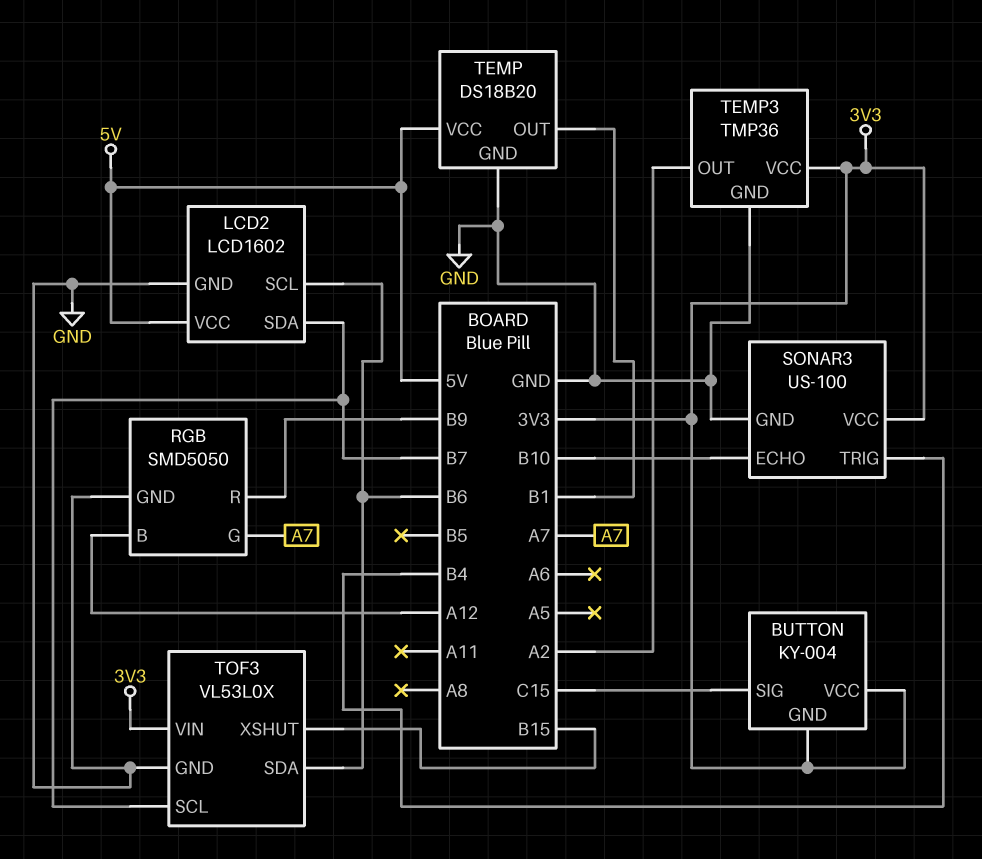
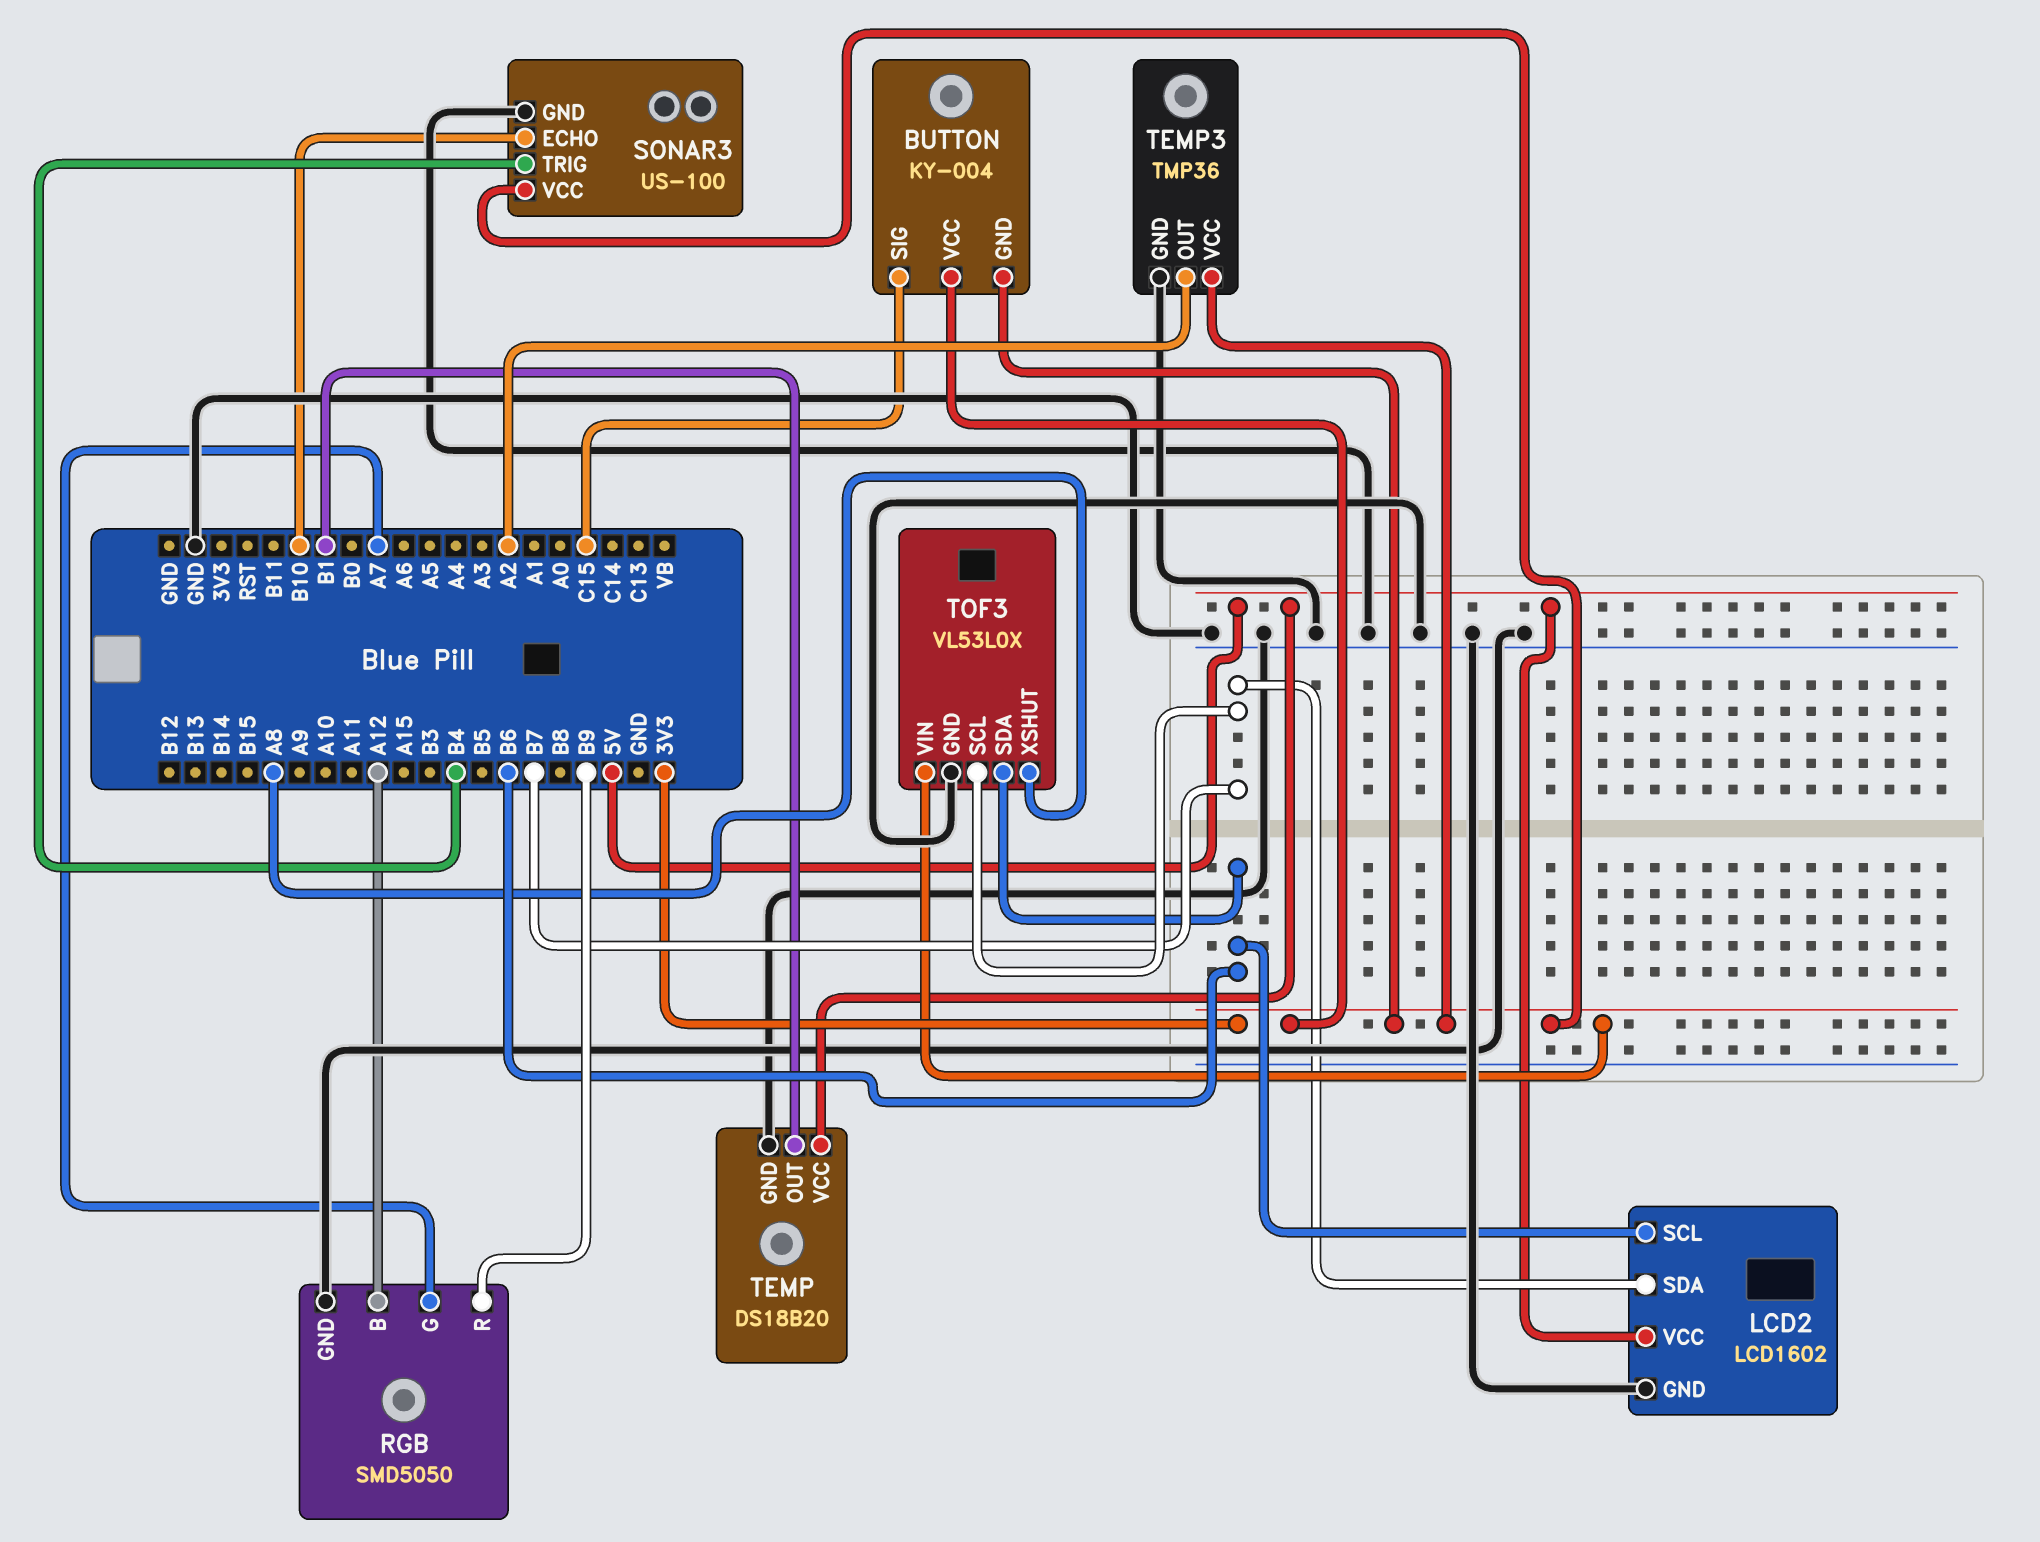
TOF3 pin XSHUT: B15 -> A8

